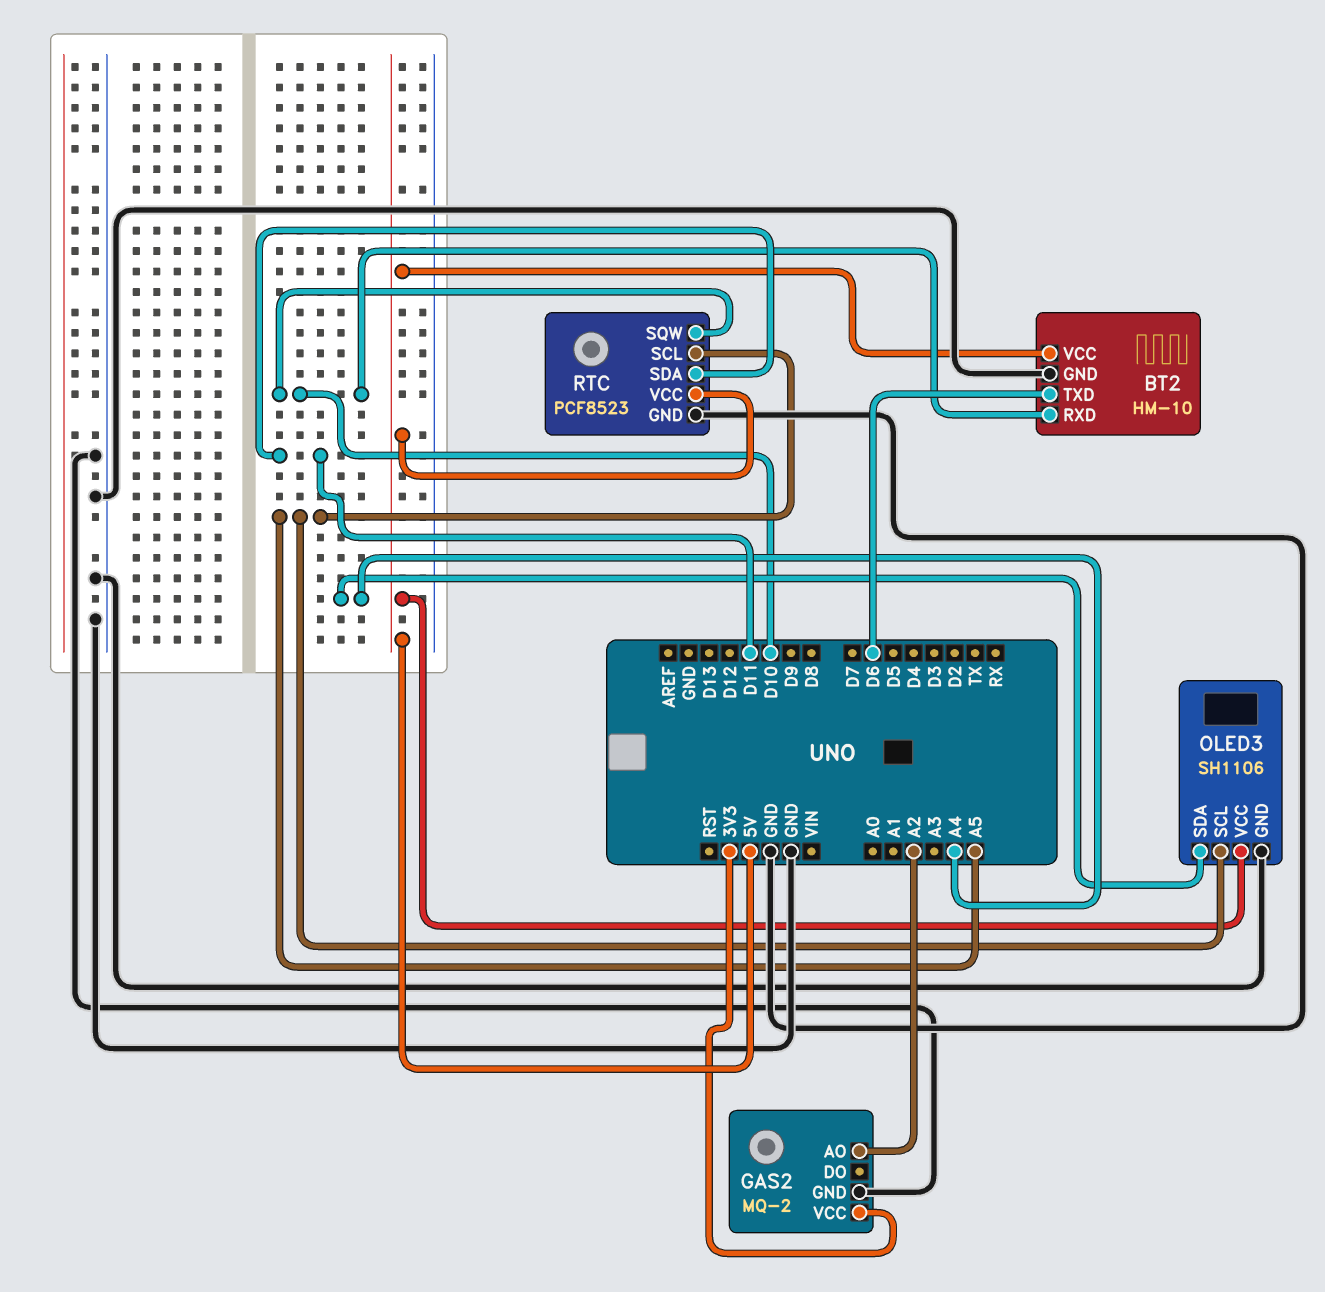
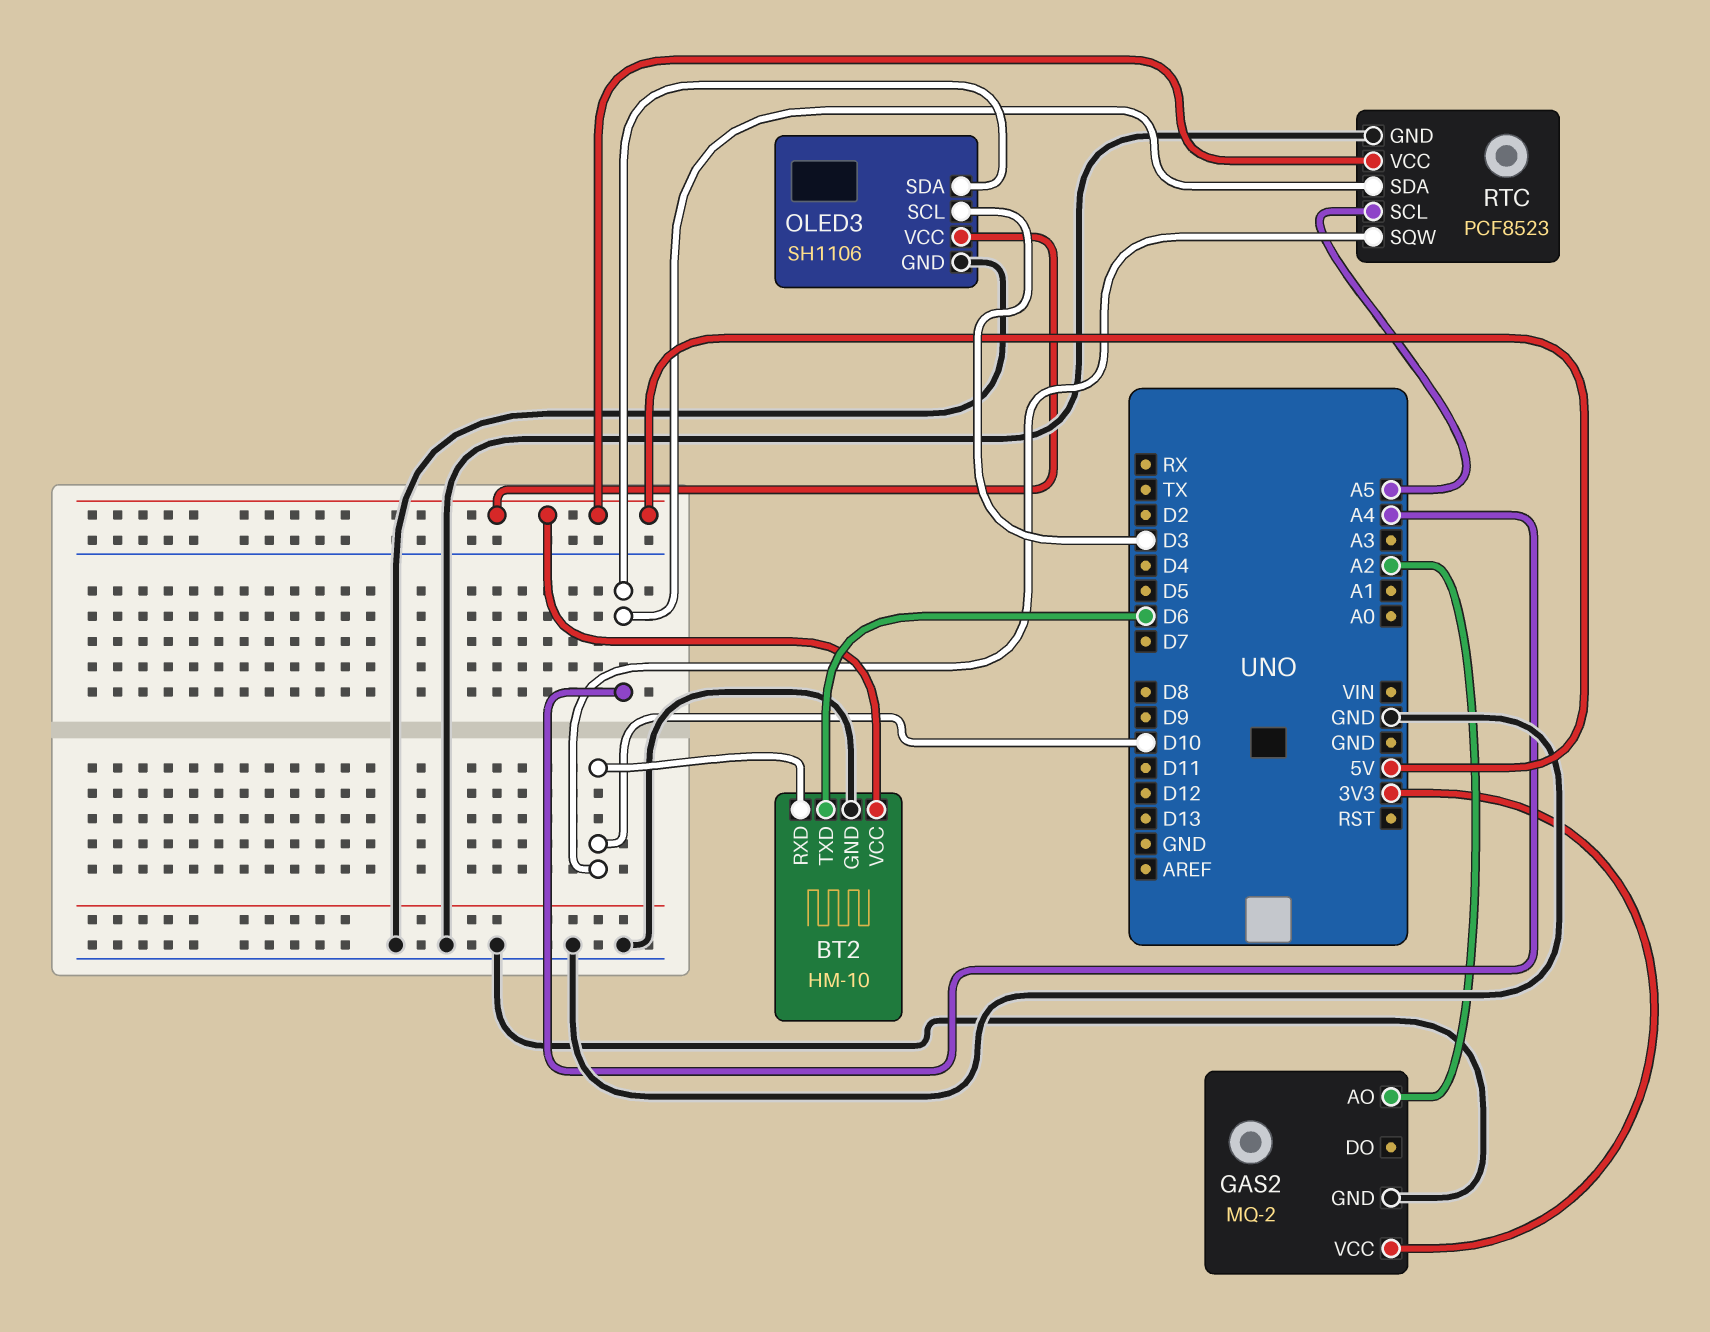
OLED3 pin SCL: A5 -> D3
RTC pin SDA: D11 -> A4

